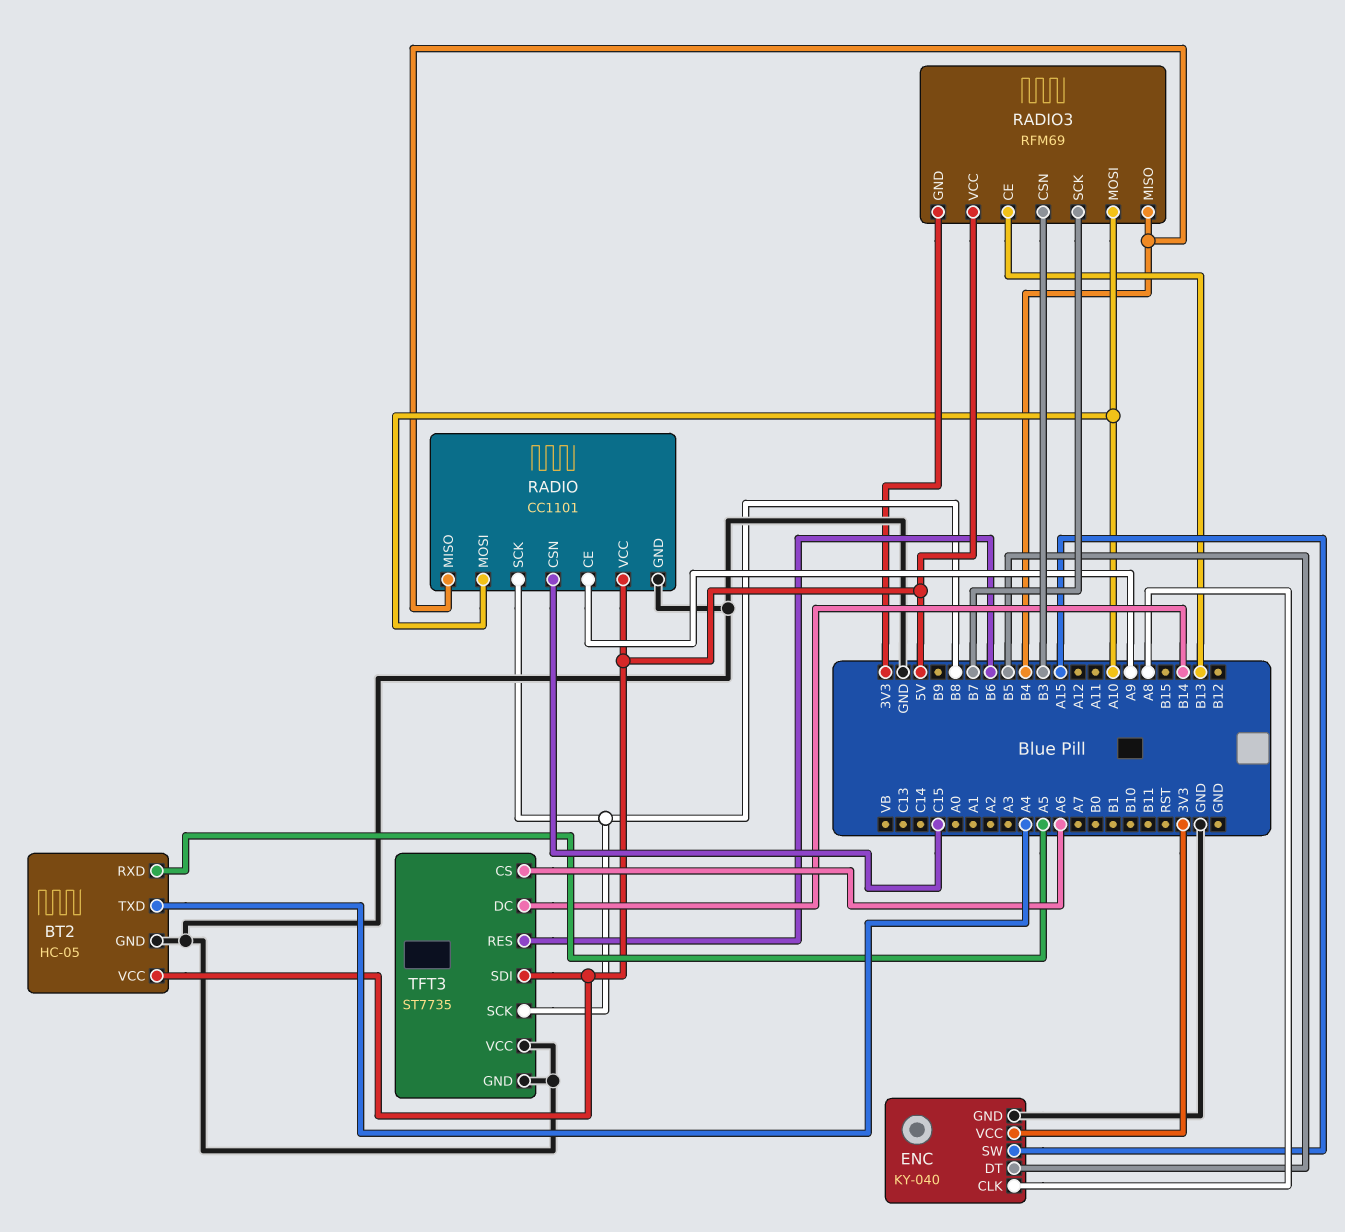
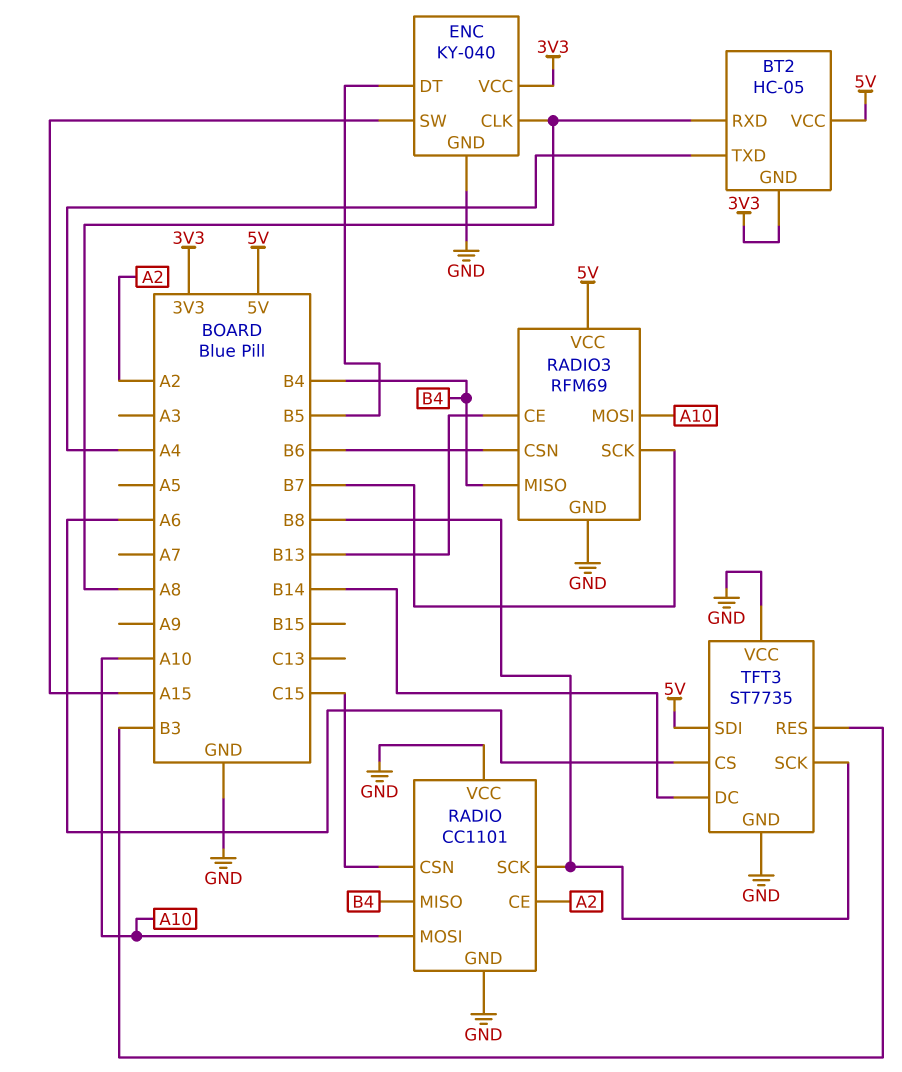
BT2 pin GND: GND -> 3V3
BT2 pin RXD: A5 -> A8
RADIO pin CE: A9 -> A2
RADIO pin VCC: 5V -> GND
RADIO3 pin CSN: B3 -> B6
RADIO3 pin GND: 3V3 -> GND
TFT3 pin RES: B6 -> B3

